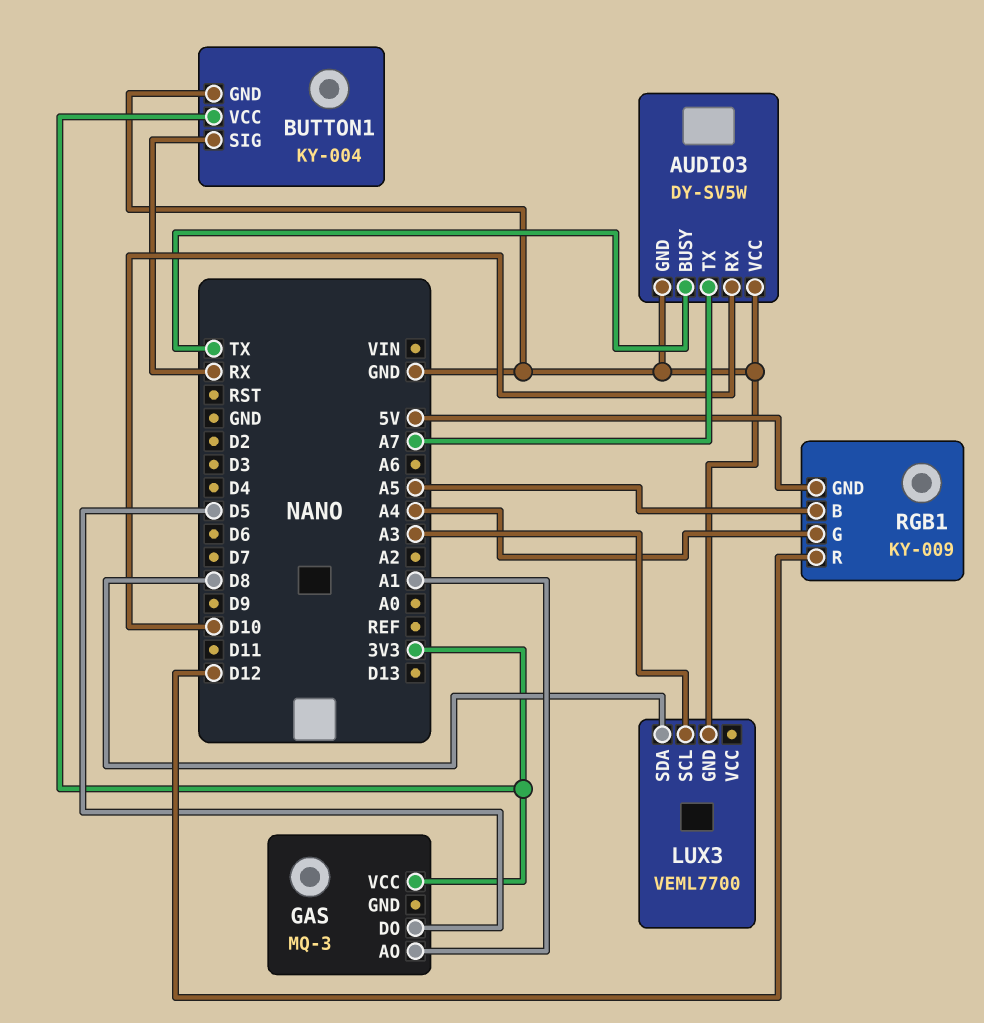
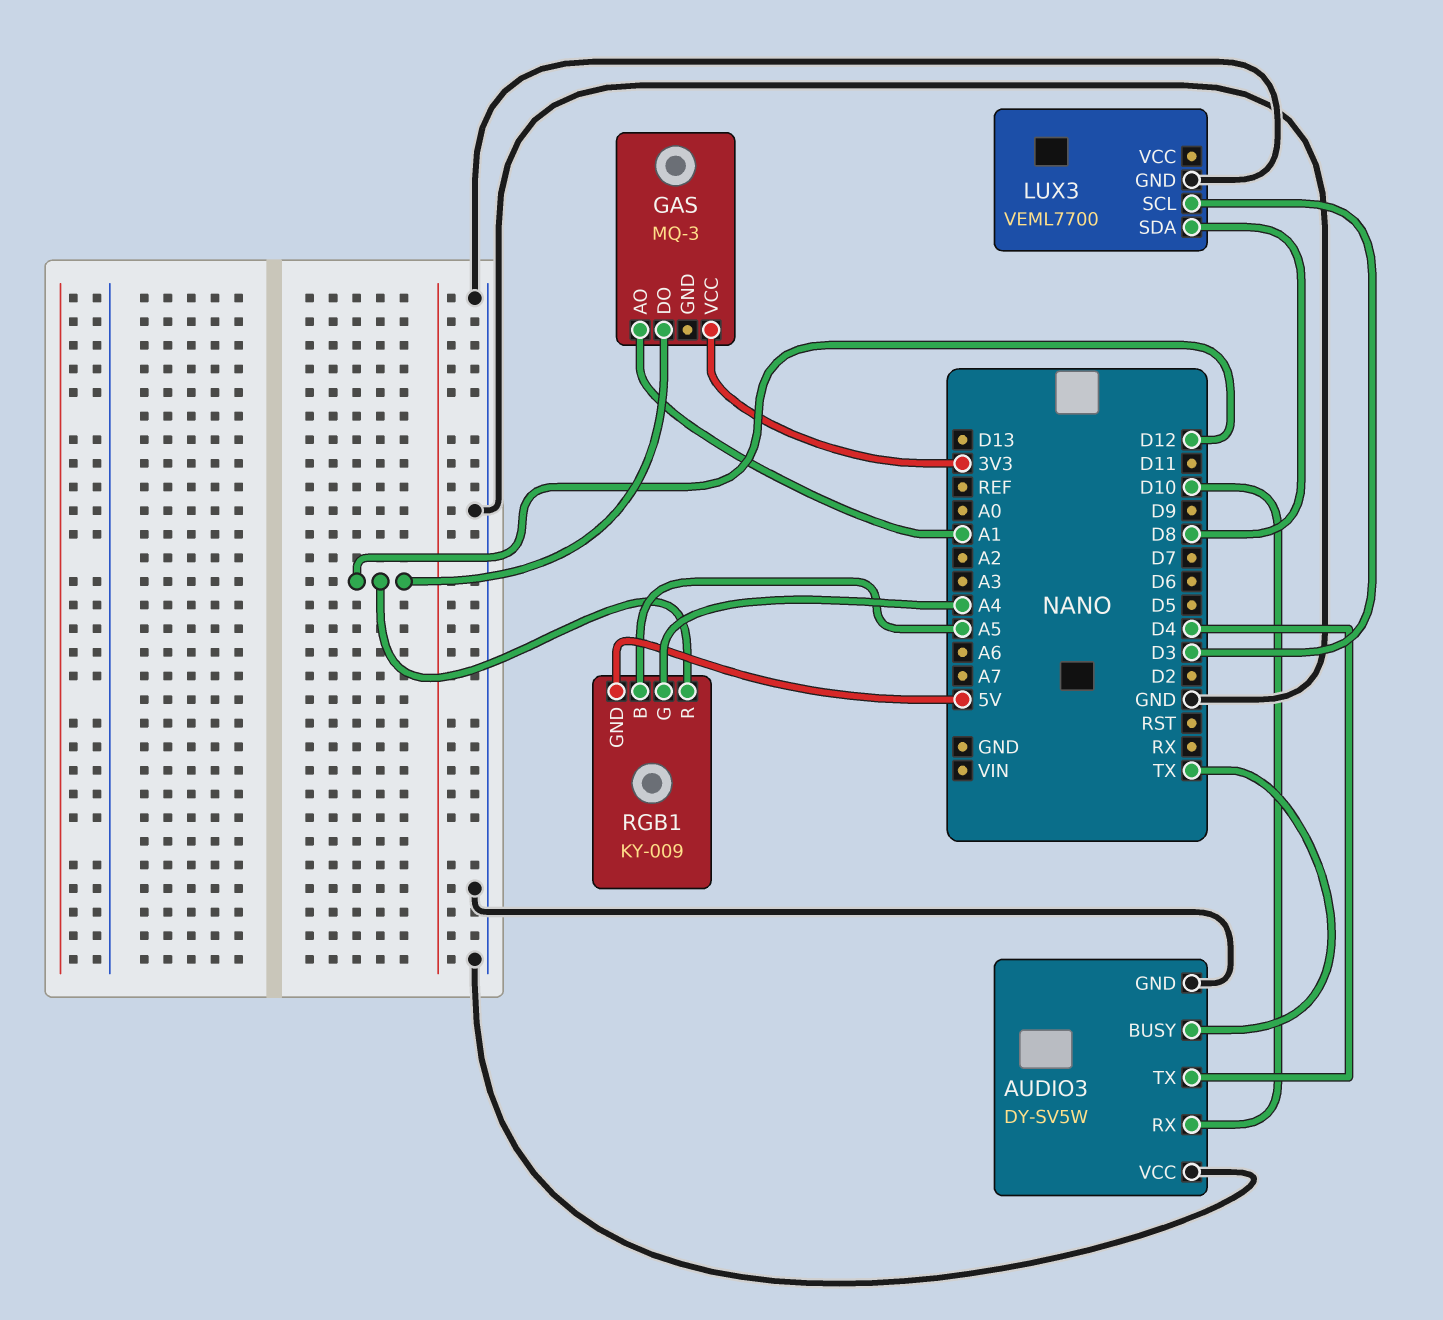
AUDIO3 pin TX: A7 -> D4
BUTTON1: KY-004 -> none
BUTTON1 pin GND: GND -> none
BUTTON1 pin SIG: RX -> none
BUTTON1 pin VCC: 3V3 -> none
GAS pin DO: D5 -> D12
LUX3 pin SCL: A3 -> D3

